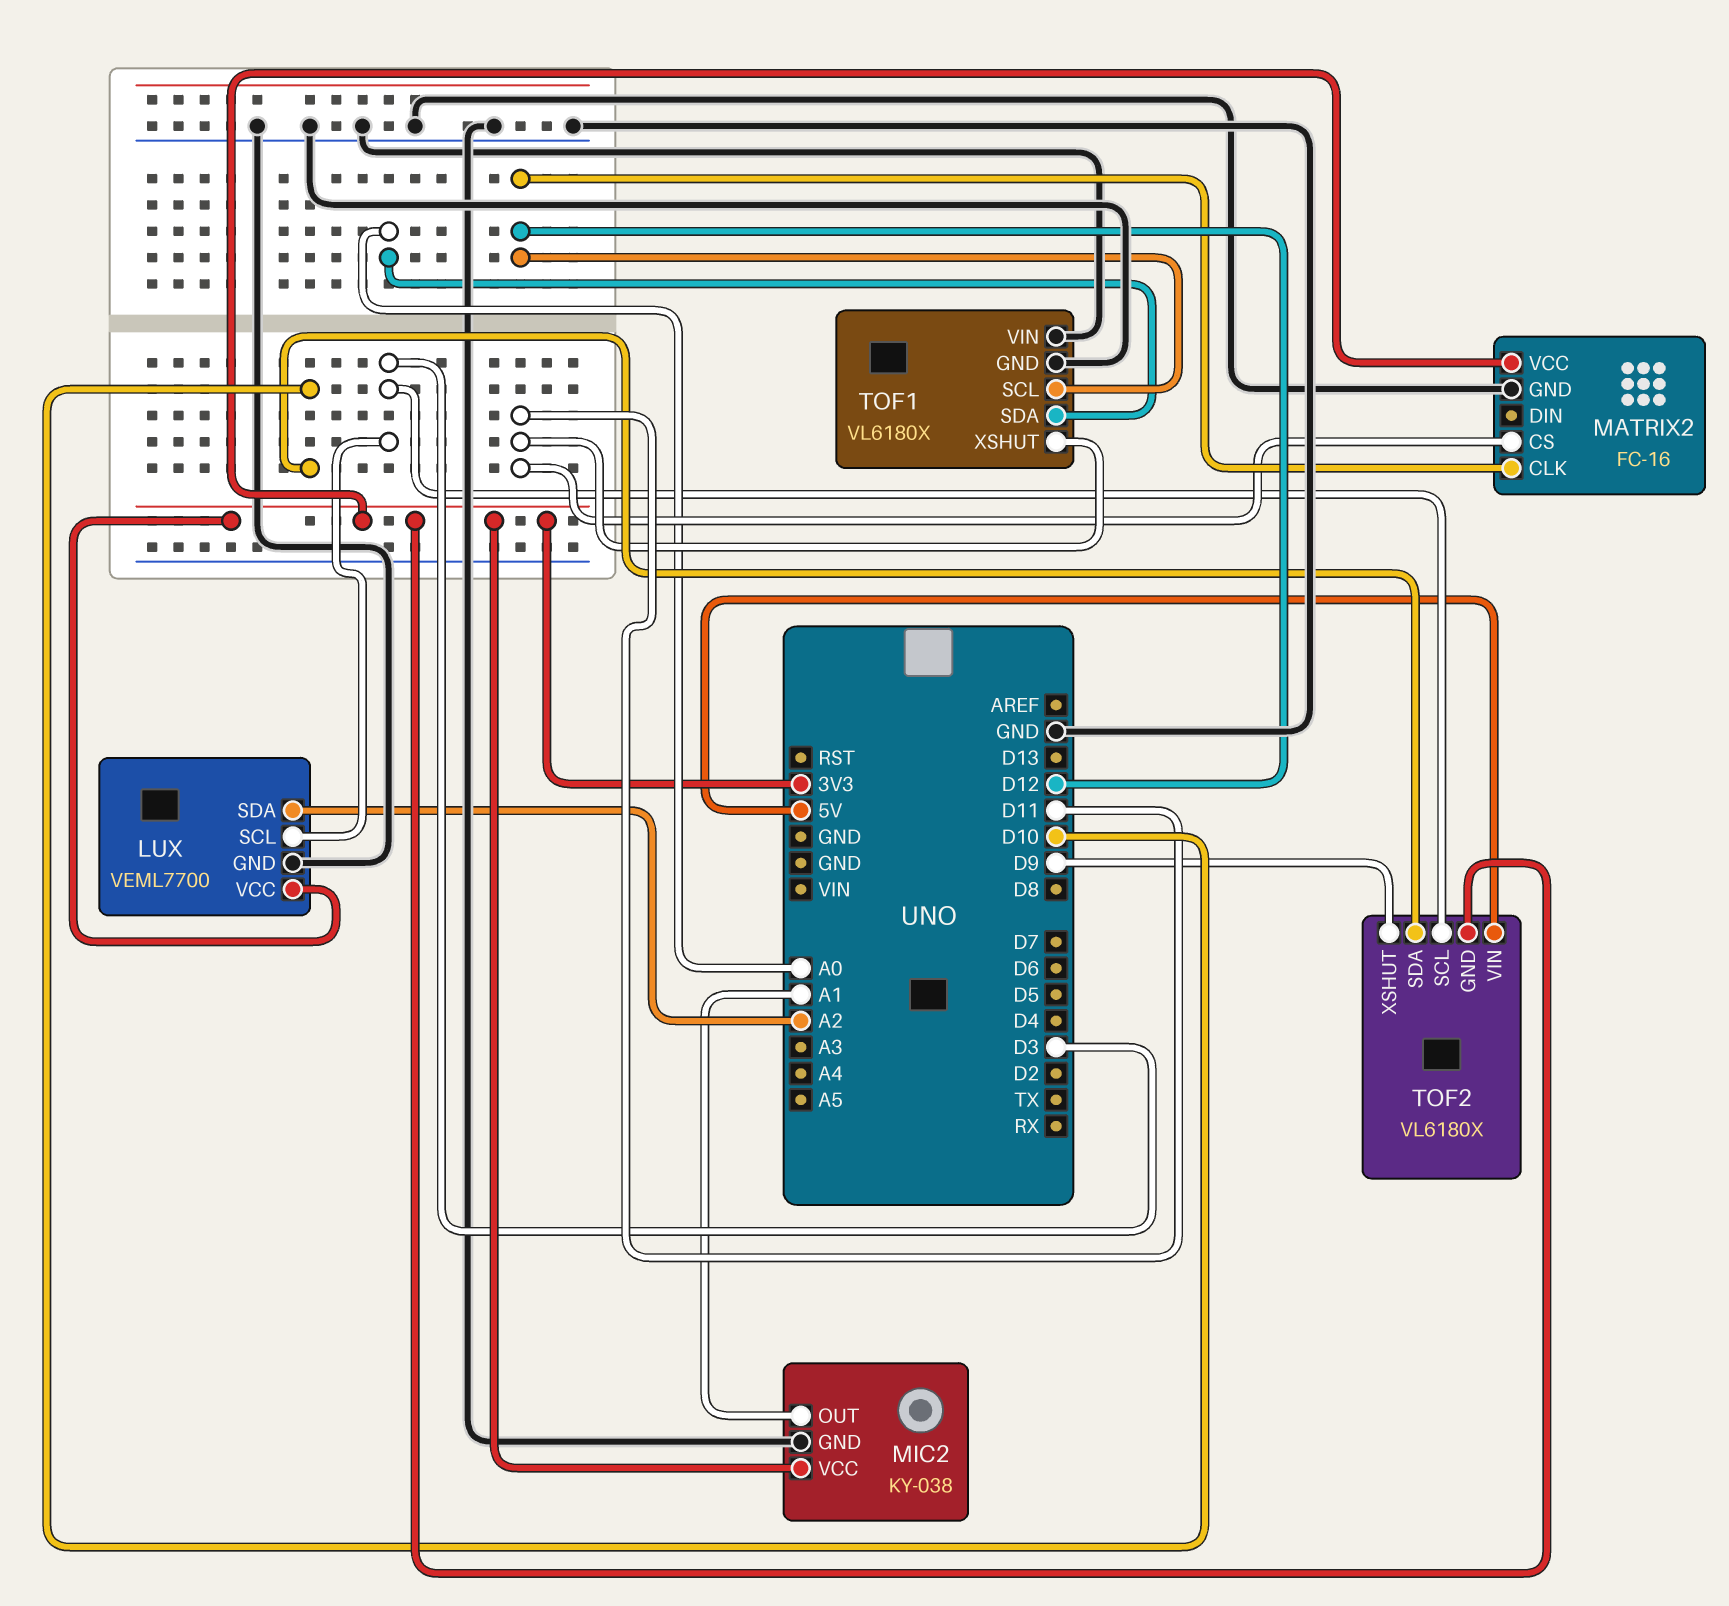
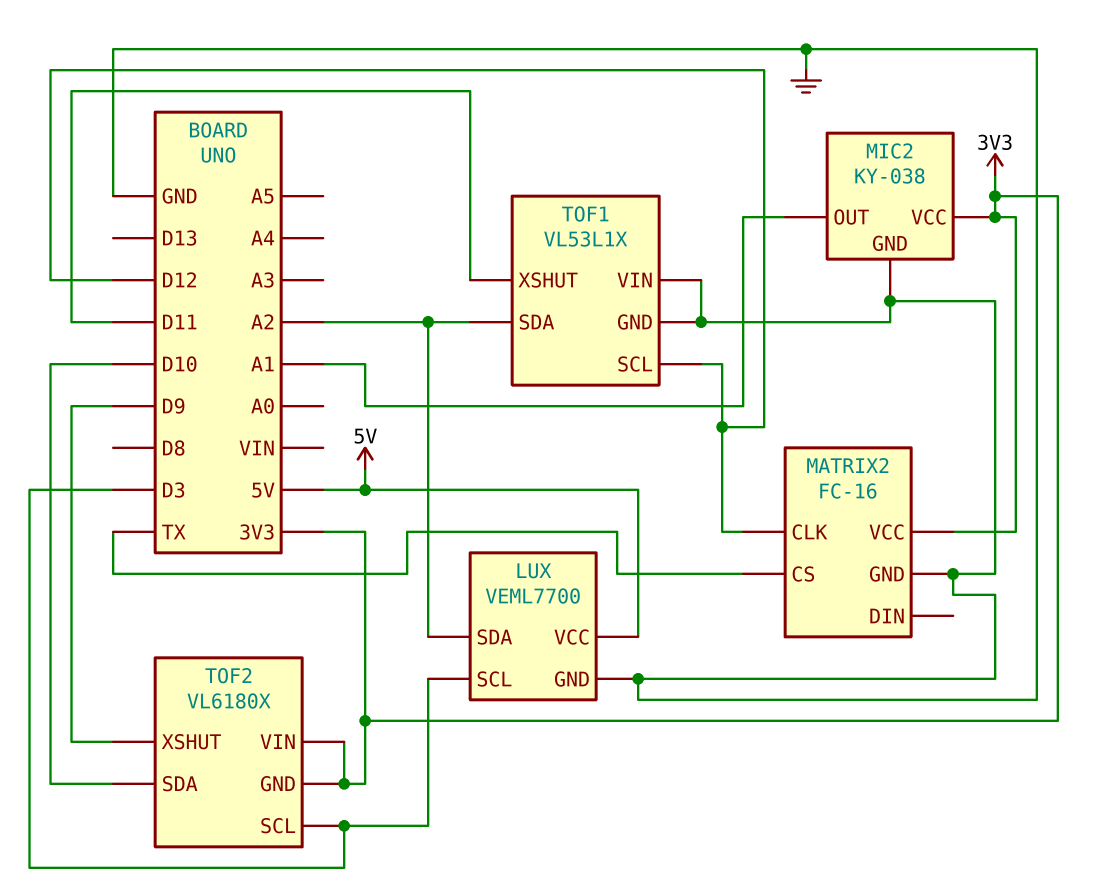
LUX pin VCC: 3V3 -> 5V
MATRIX2 pin CS: D11 -> TX
TOF1: VL6180X -> VL53L1X
TOF1 pin SDA: A0 -> A2
TOF2 pin VIN: 5V -> 3V3

